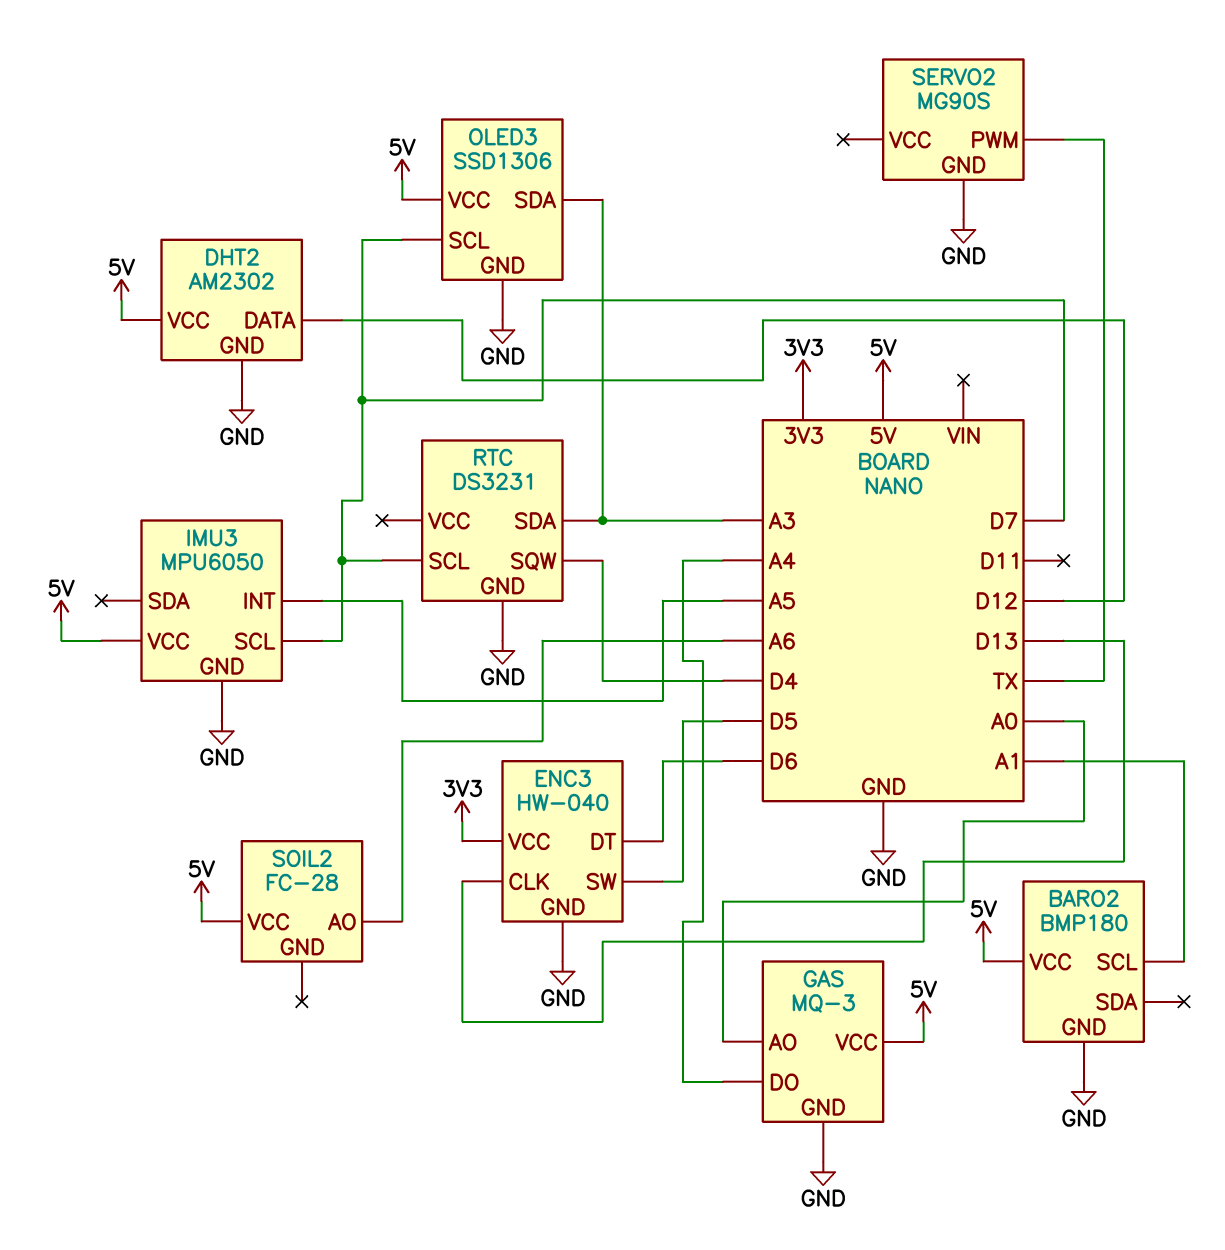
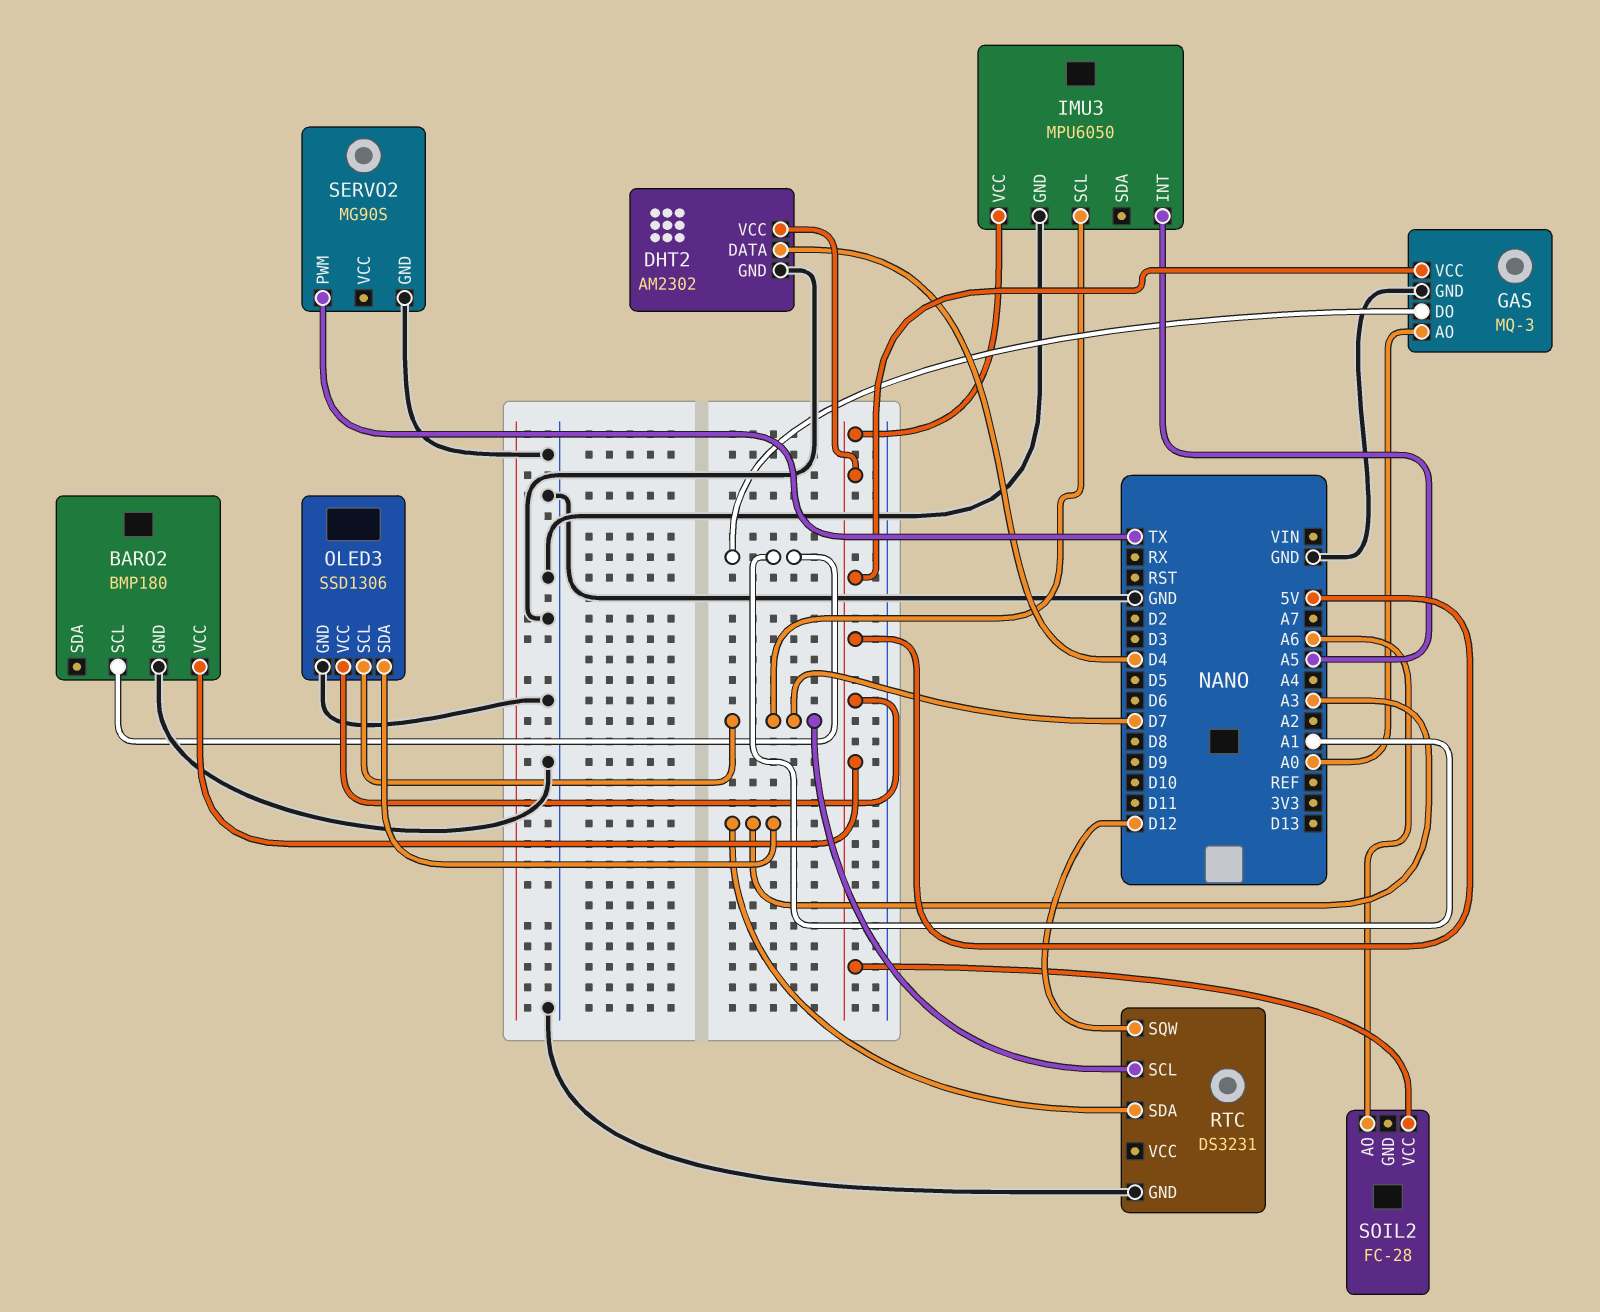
DHT2 pin DATA: D12 -> D4
ENC3: HW-040 -> none
ENC3 pin CLK: D13 -> none
ENC3 pin DT: D6 -> none
ENC3 pin GND: GND -> none
ENC3 pin SW: D5 -> none
ENC3 pin VCC: 3V3 -> none
GAS pin DO: A4 -> A1
RTC pin SQW: D4 -> D12

